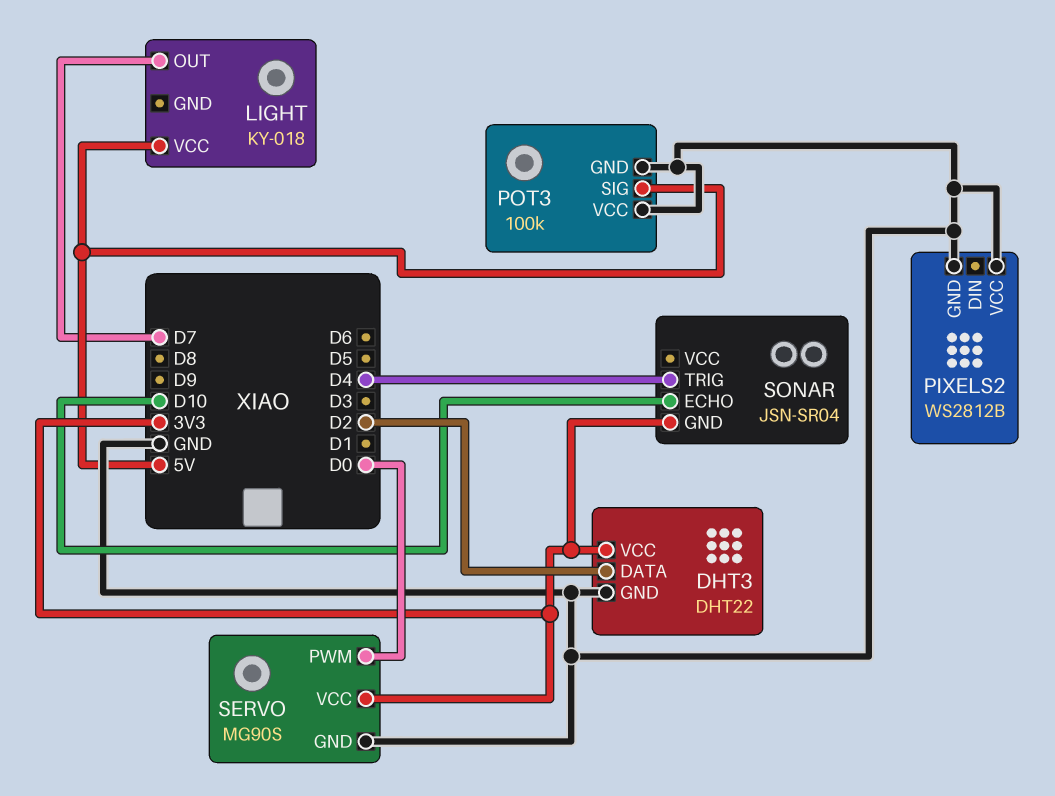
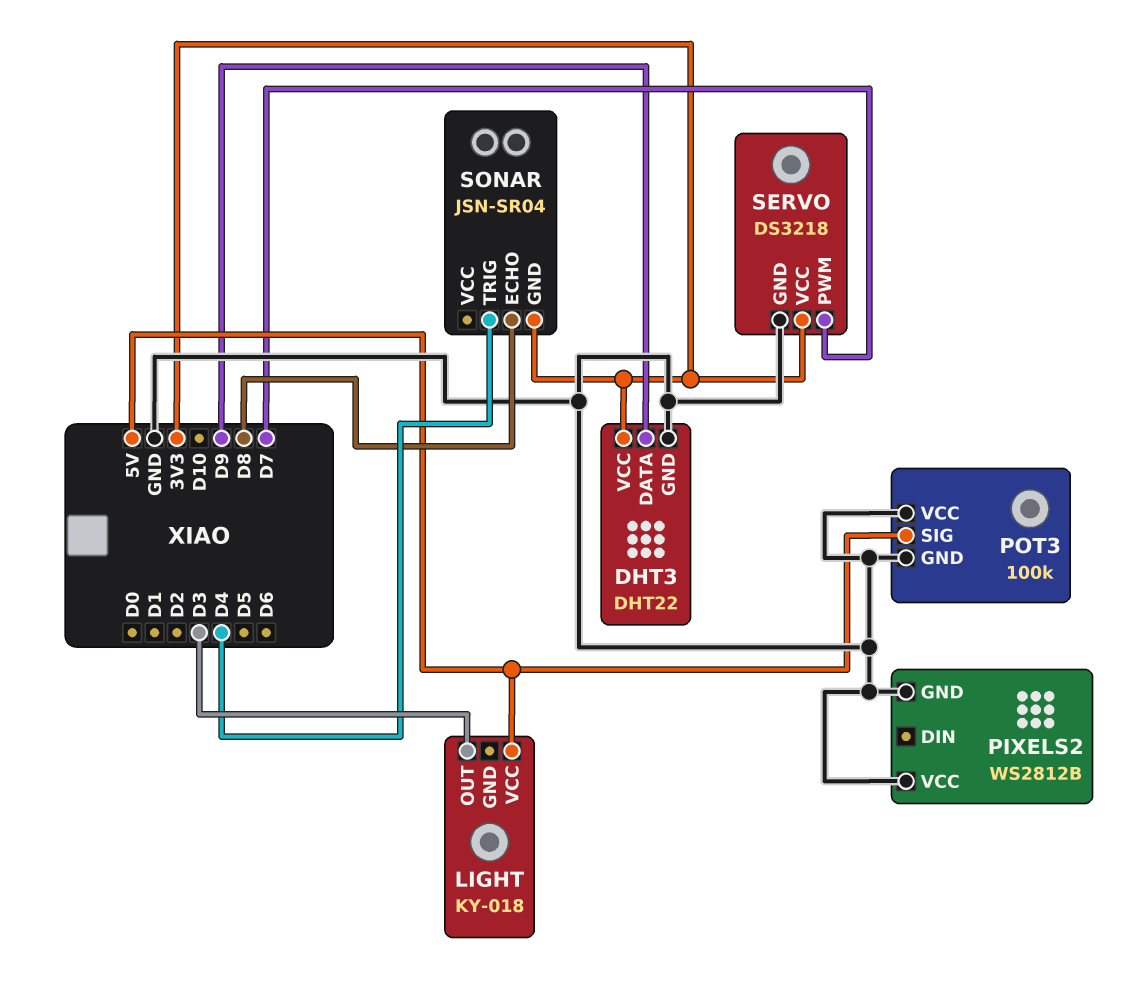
DHT3 pin DATA: D2 -> D9
LIGHT pin OUT: D7 -> D3
SERVO: MG90S -> DS3218
SERVO pin PWM: D0 -> D7
SONAR pin ECHO: D10 -> D8

